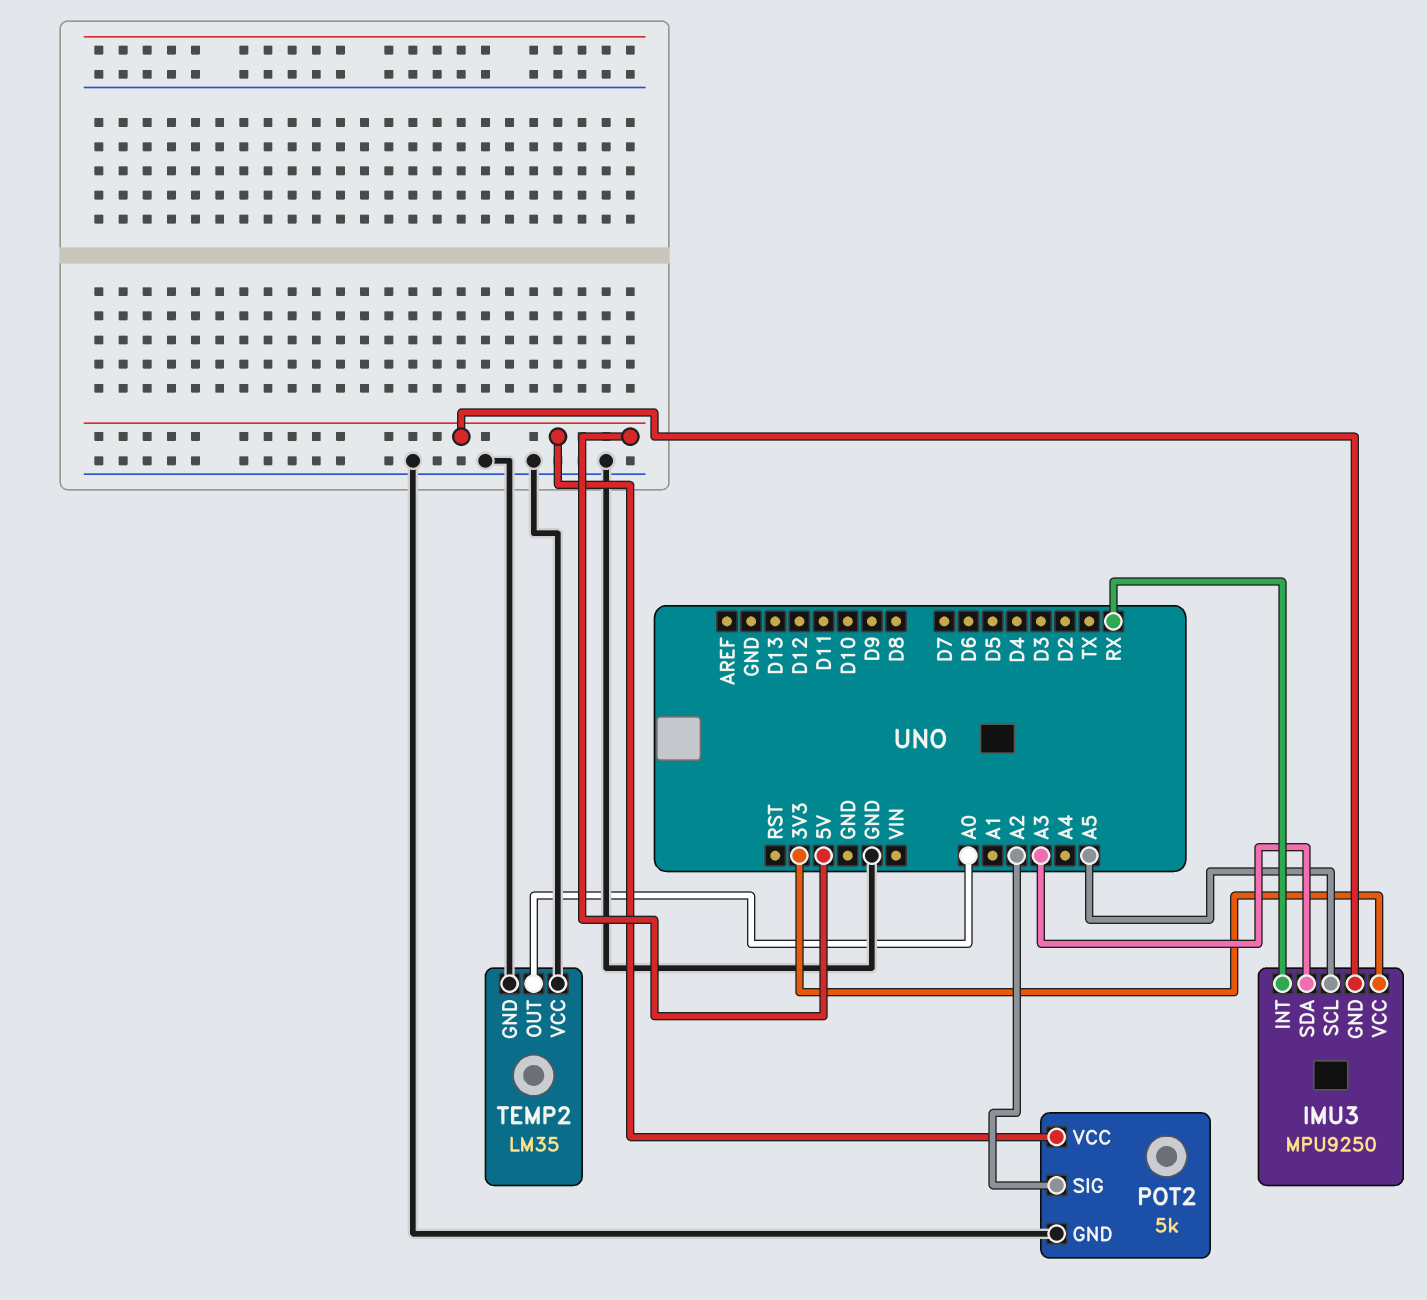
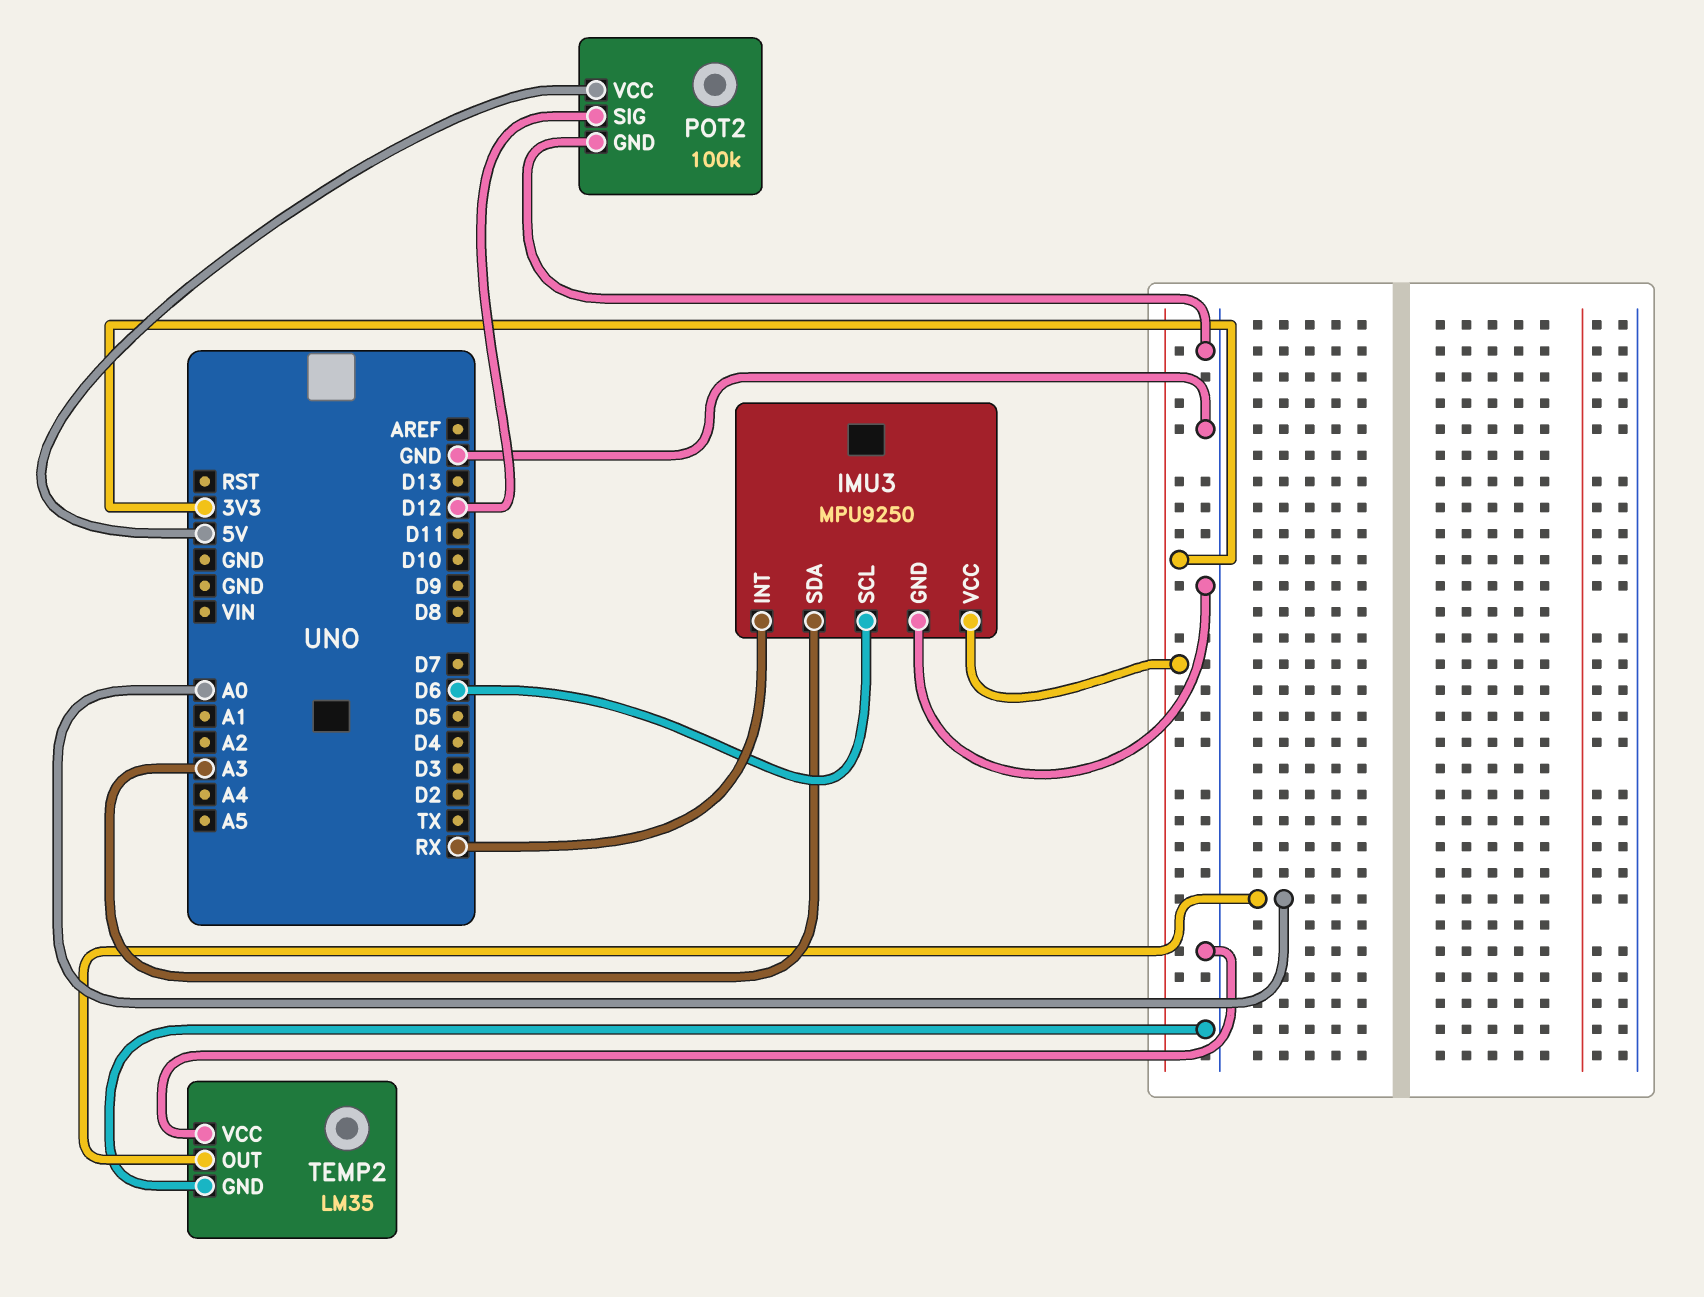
IMU3 pin GND: 5V -> GND
IMU3 pin SCL: A5 -> D6
POT2: 5k -> 100k
POT2 pin SIG: A2 -> D12

